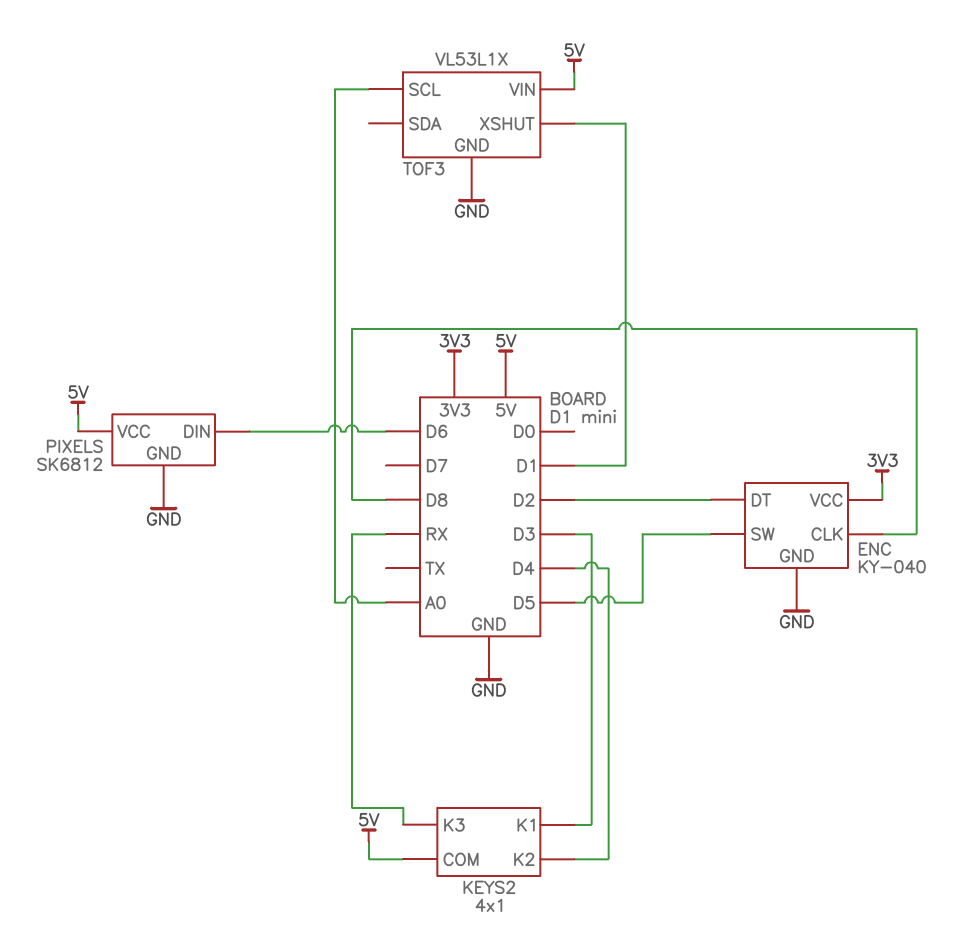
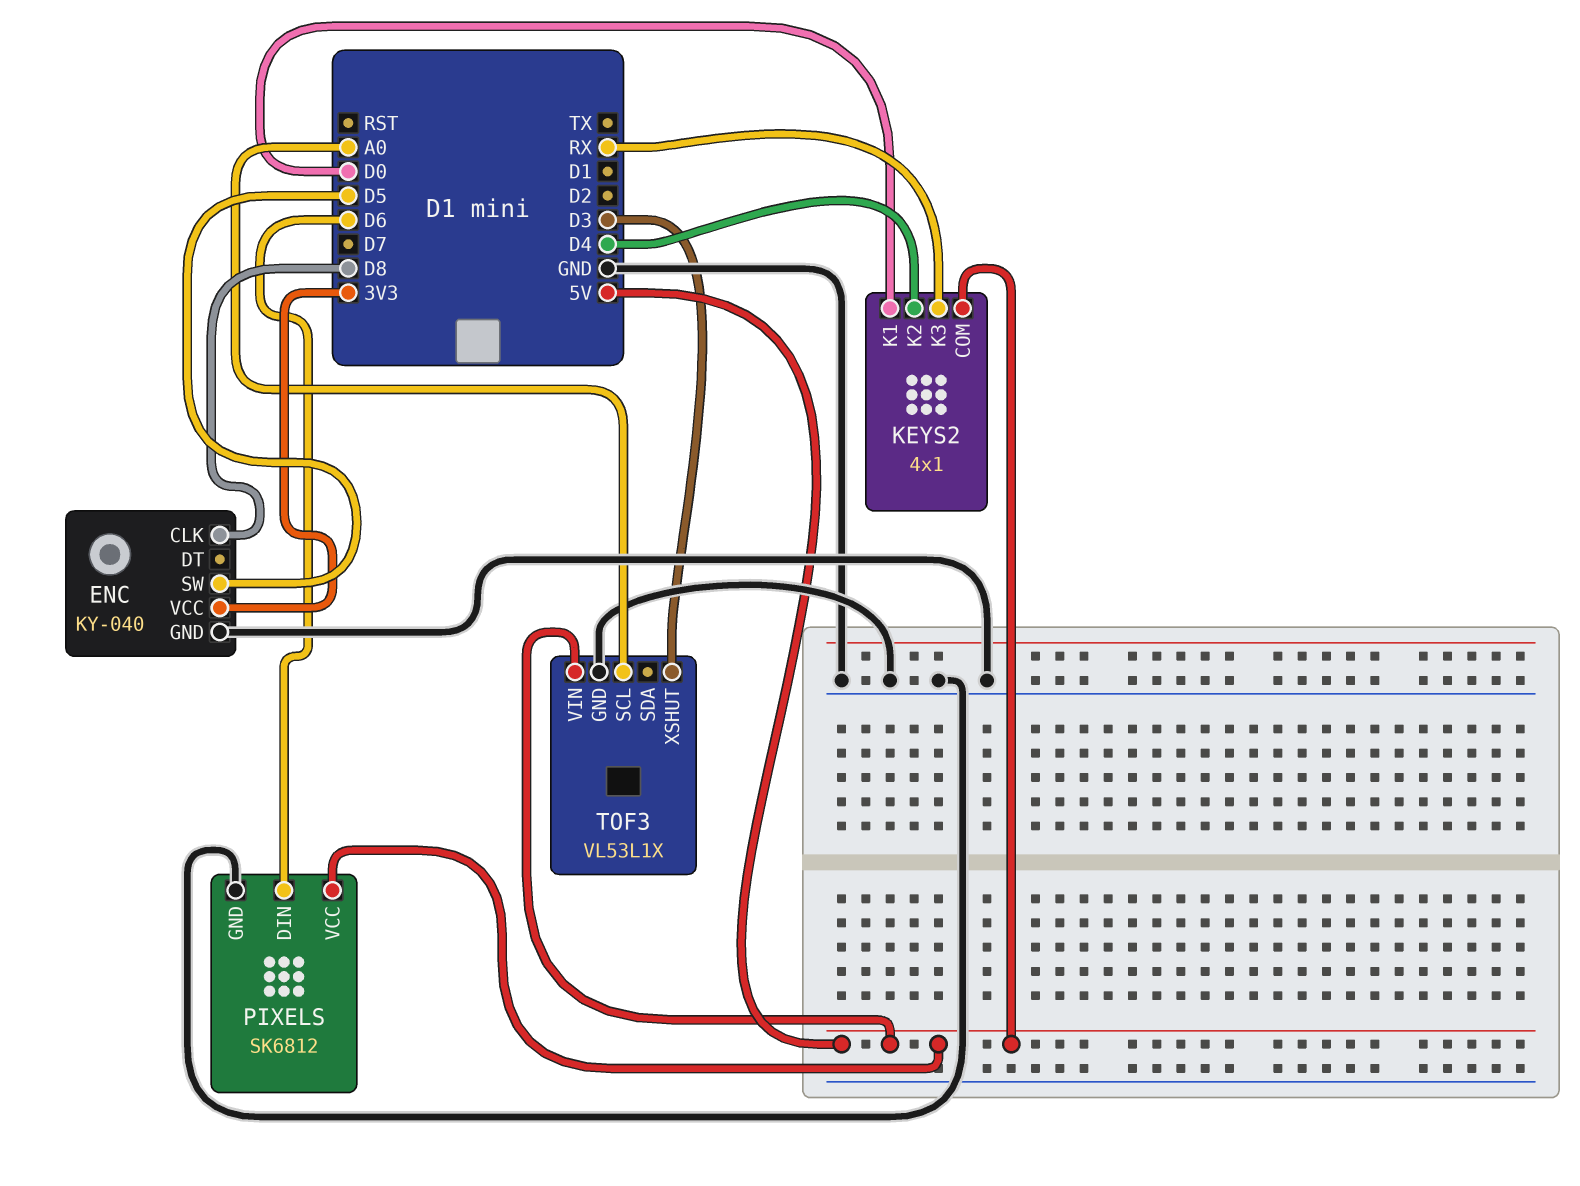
ENC pin DT: D2 -> none
KEYS2 pin K1: D3 -> D0
TOF3 pin XSHUT: D1 -> D3

